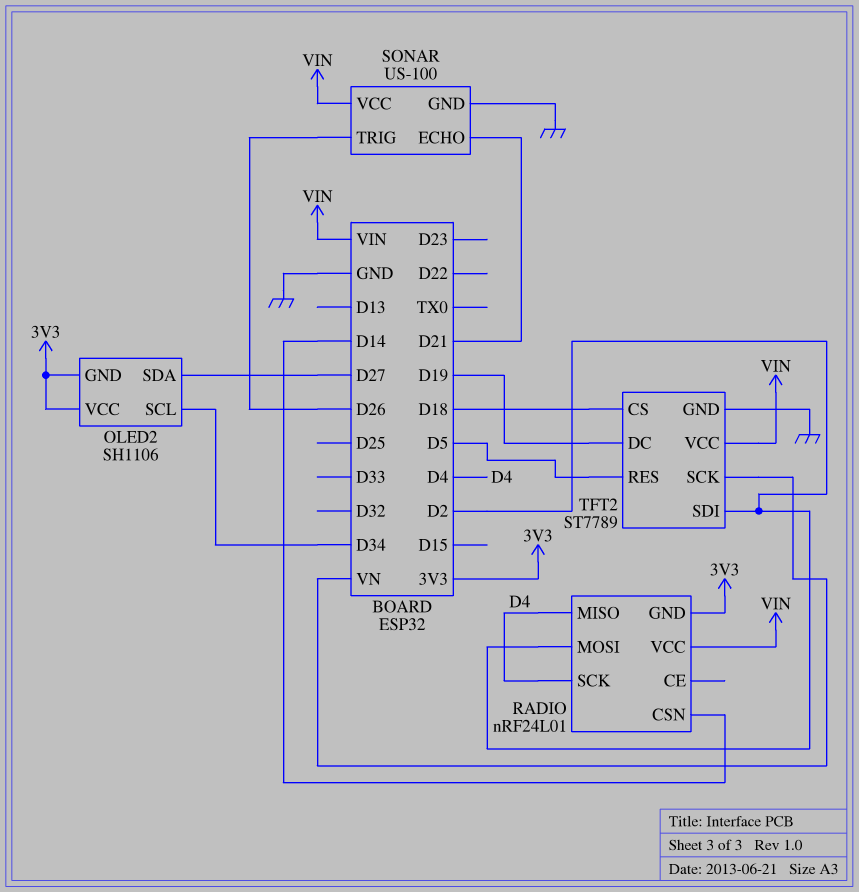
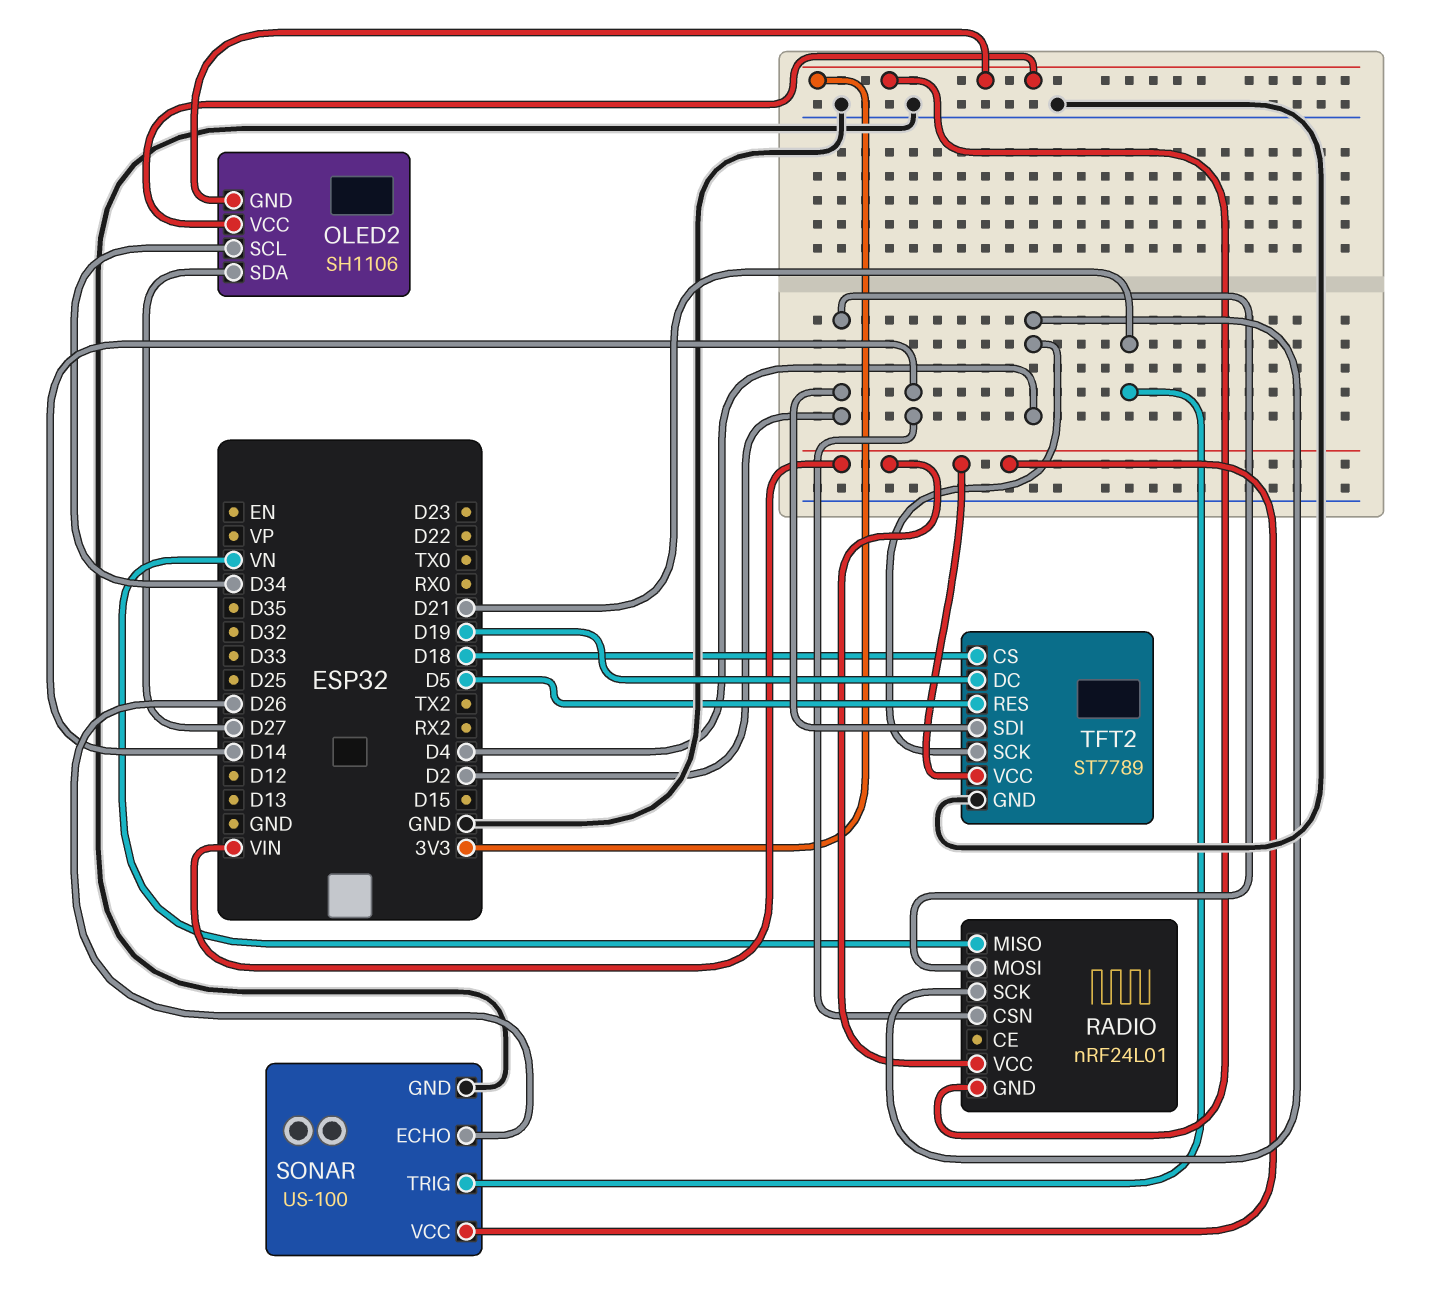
RADIO pin MISO: D4 -> VN
SONAR pin ECHO: D21 -> D26
SONAR pin TRIG: D26 -> D21
TFT2 pin SCK: VN -> D4

